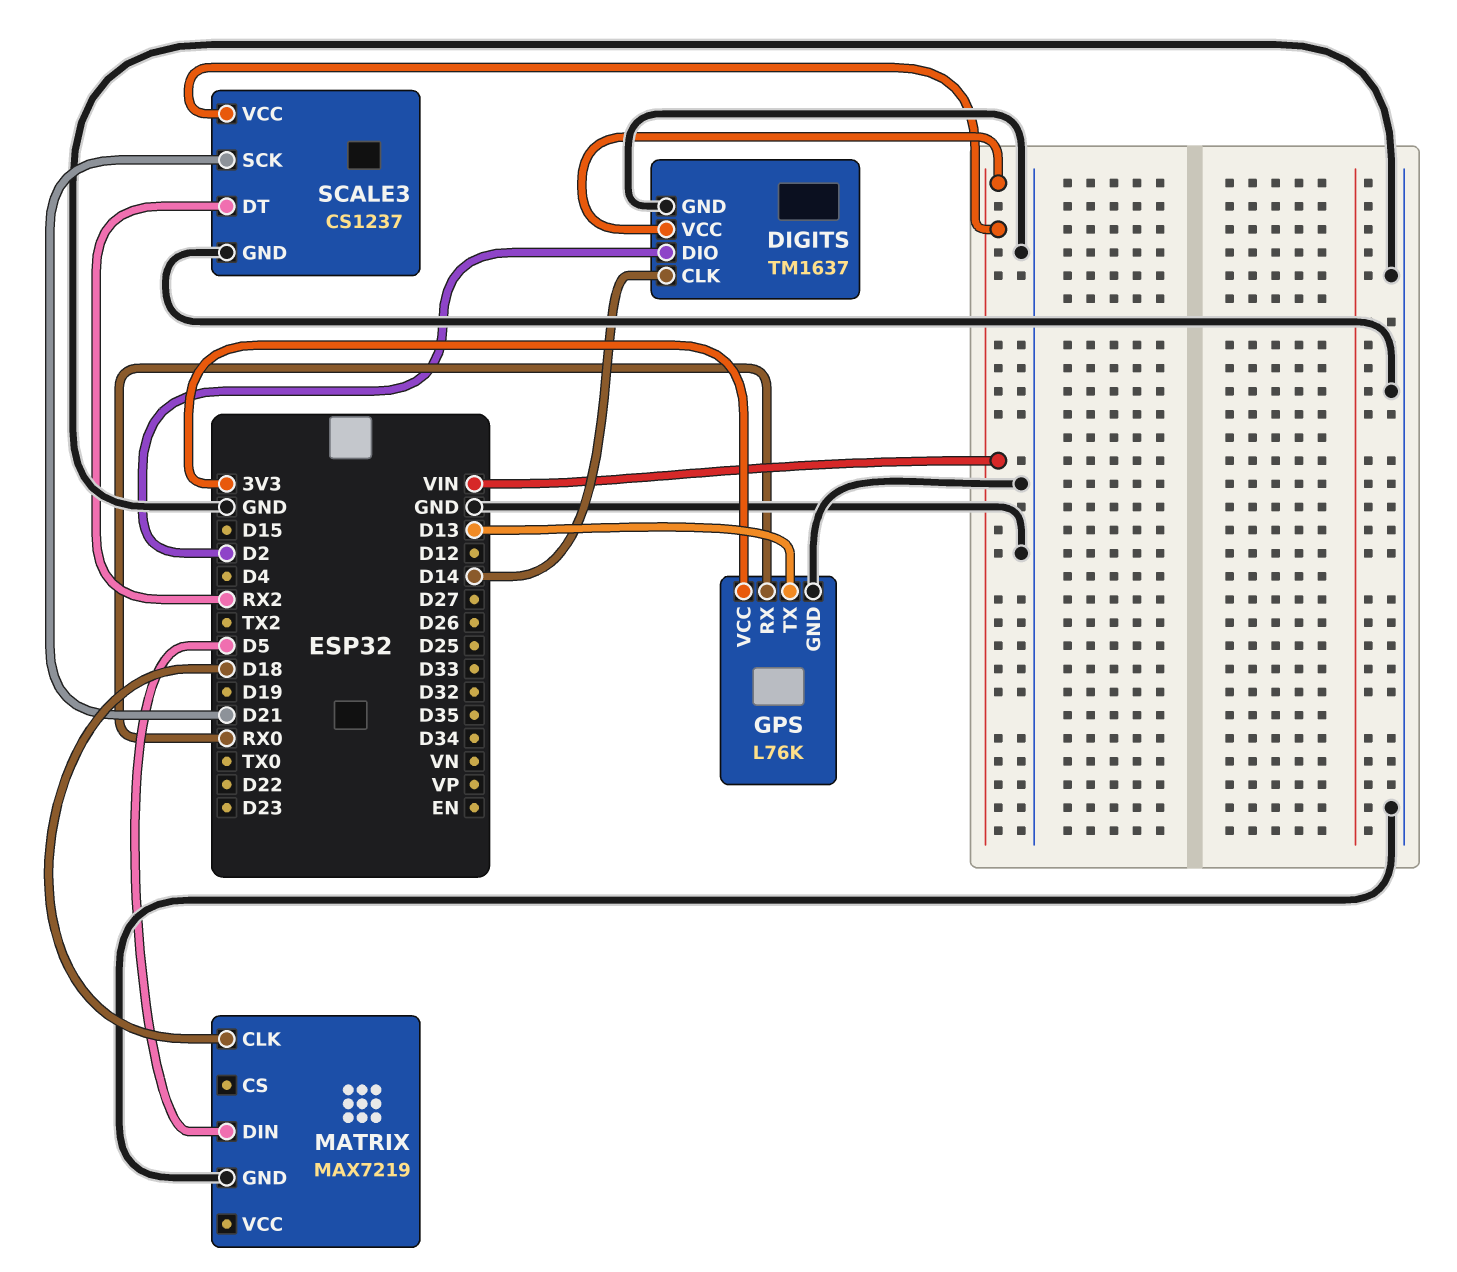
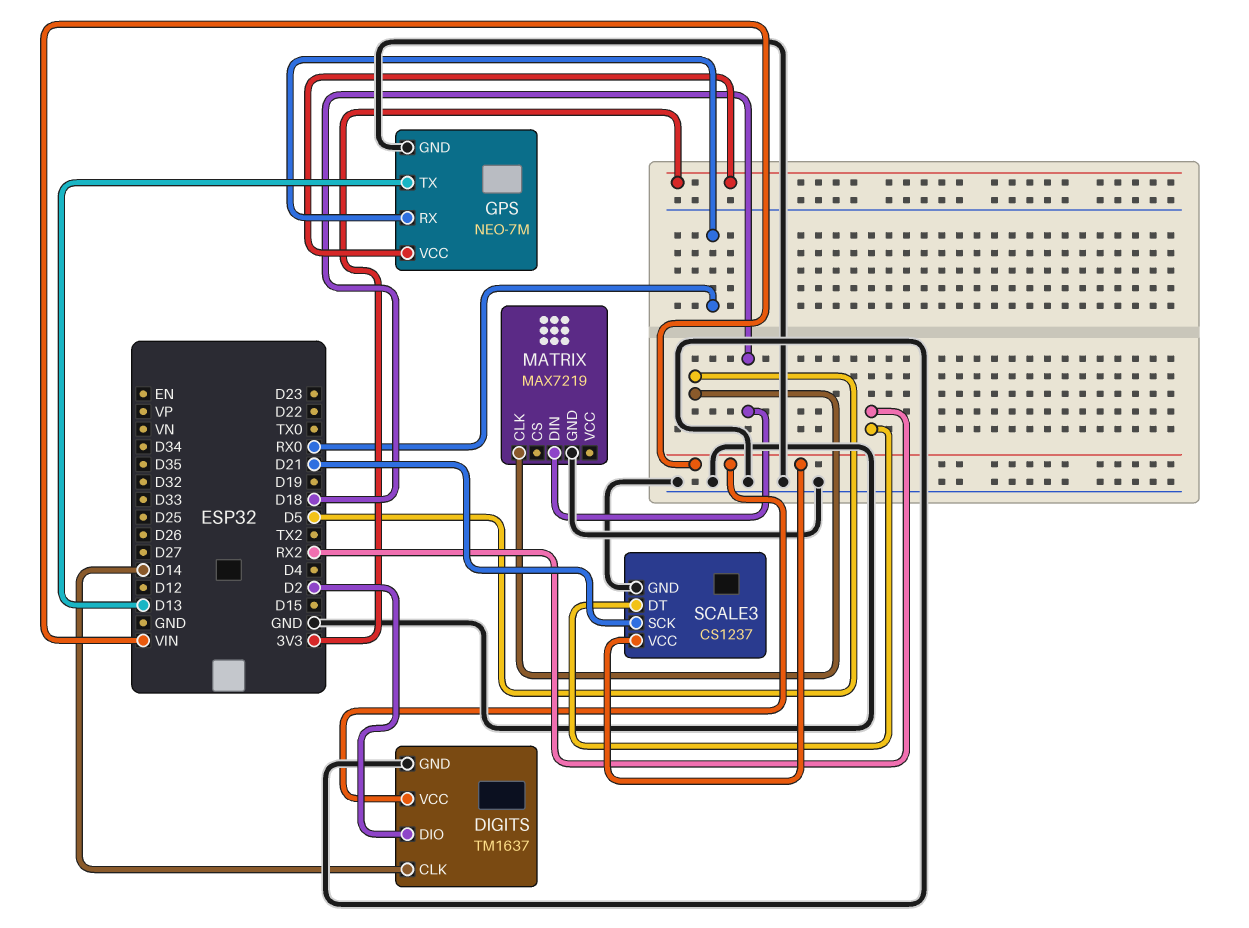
GPS: L76K -> NEO-7M
MATRIX pin CLK: D18 -> D5
MATRIX pin DIN: D5 -> D18

